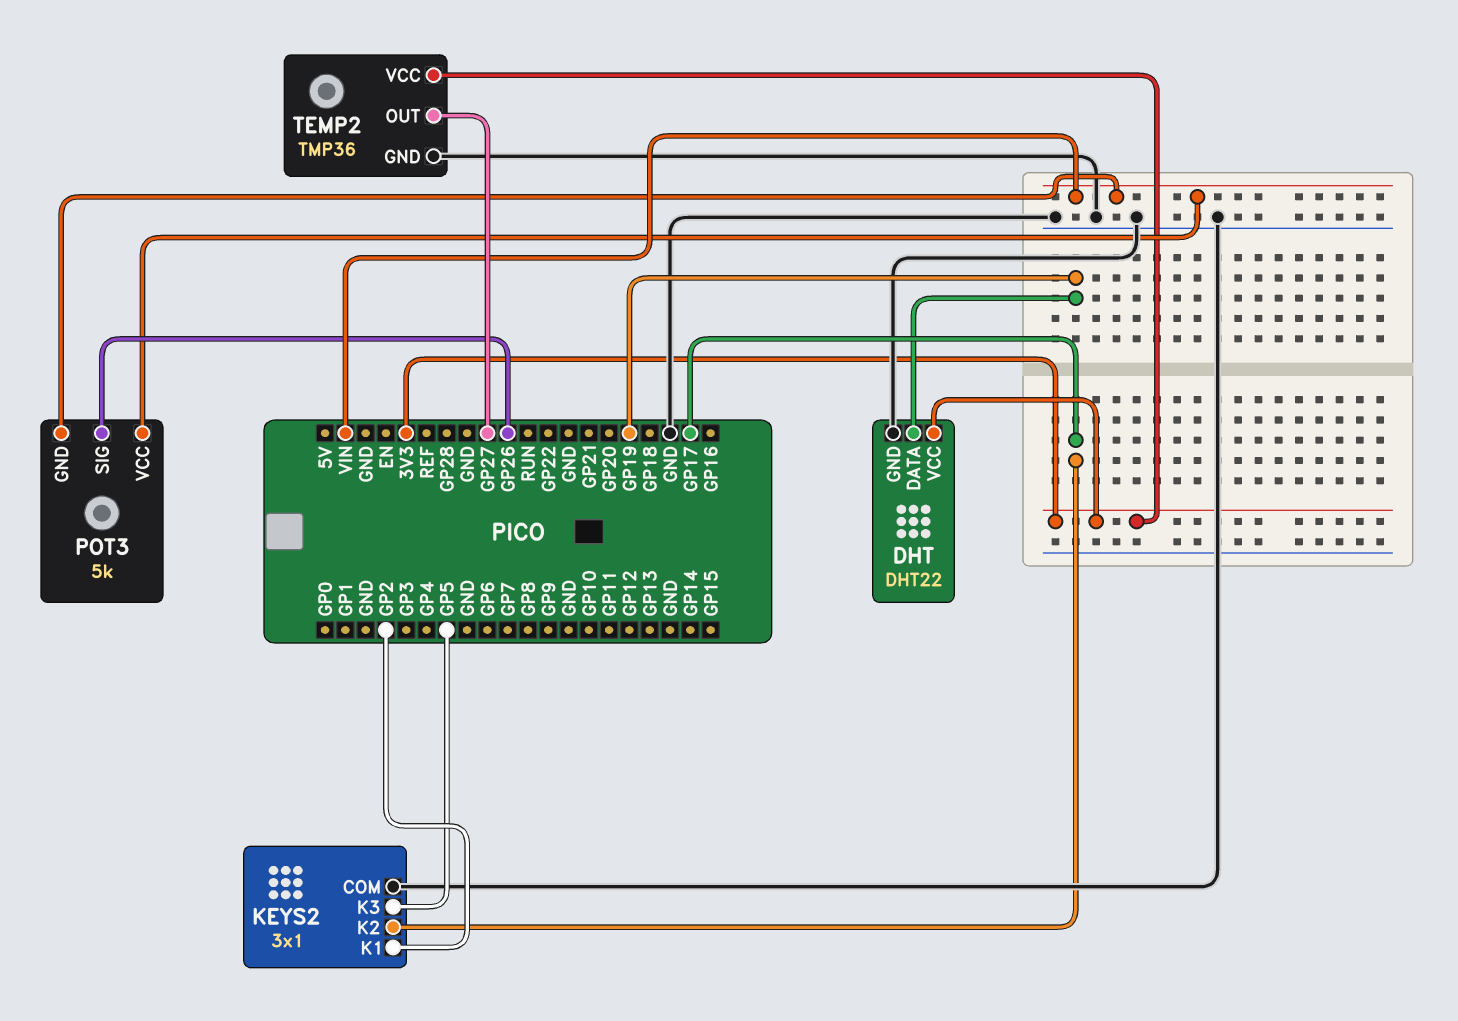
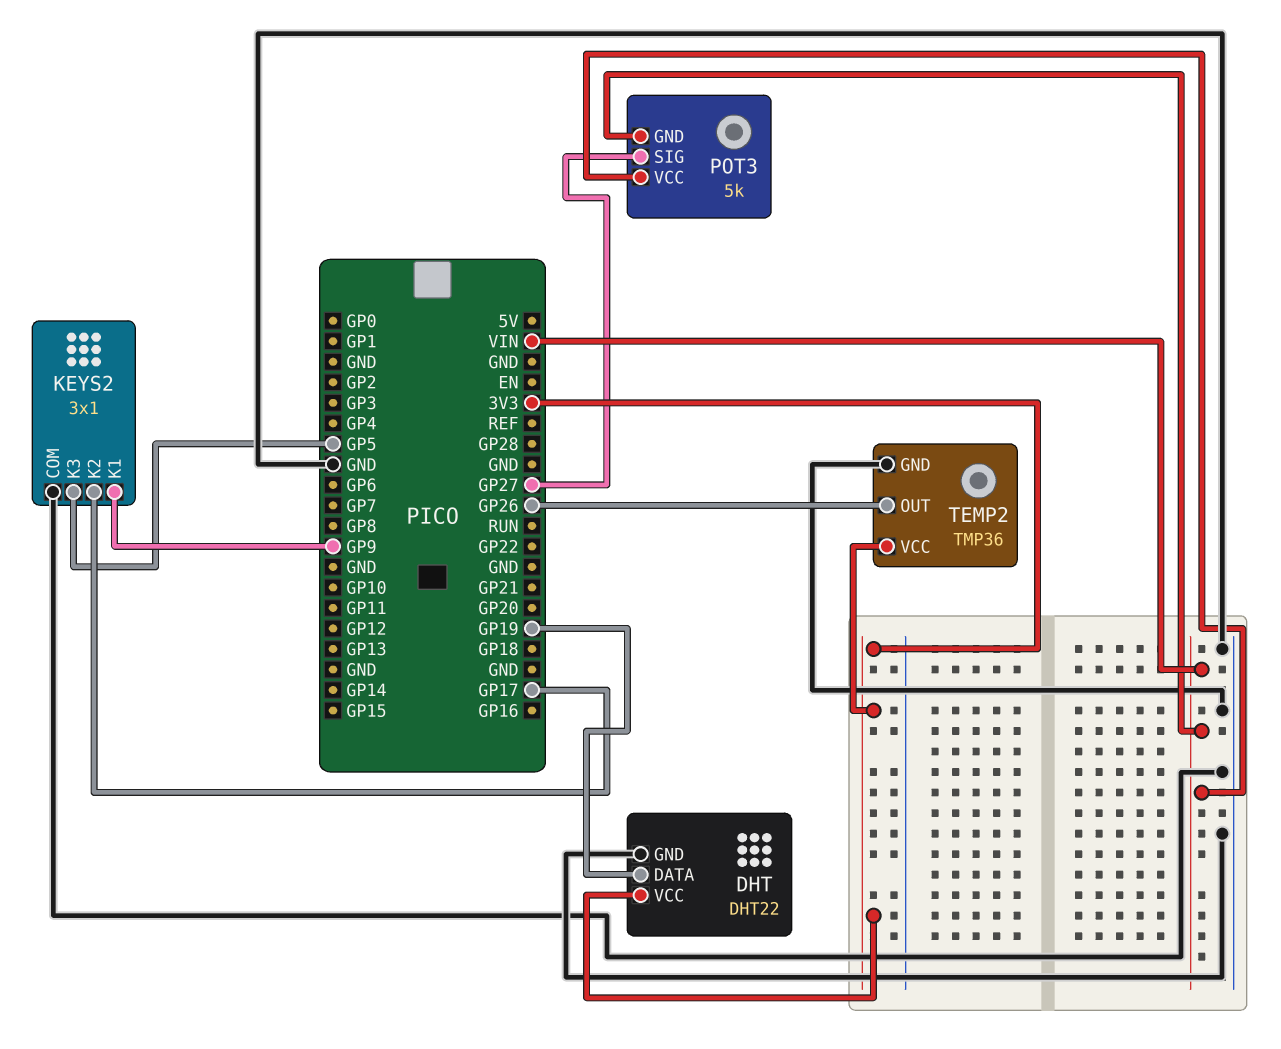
KEYS2 pin K1: GP2 -> GP9
POT3 pin SIG: GP26 -> GP27
TEMP2 pin OUT: GP27 -> GP26

